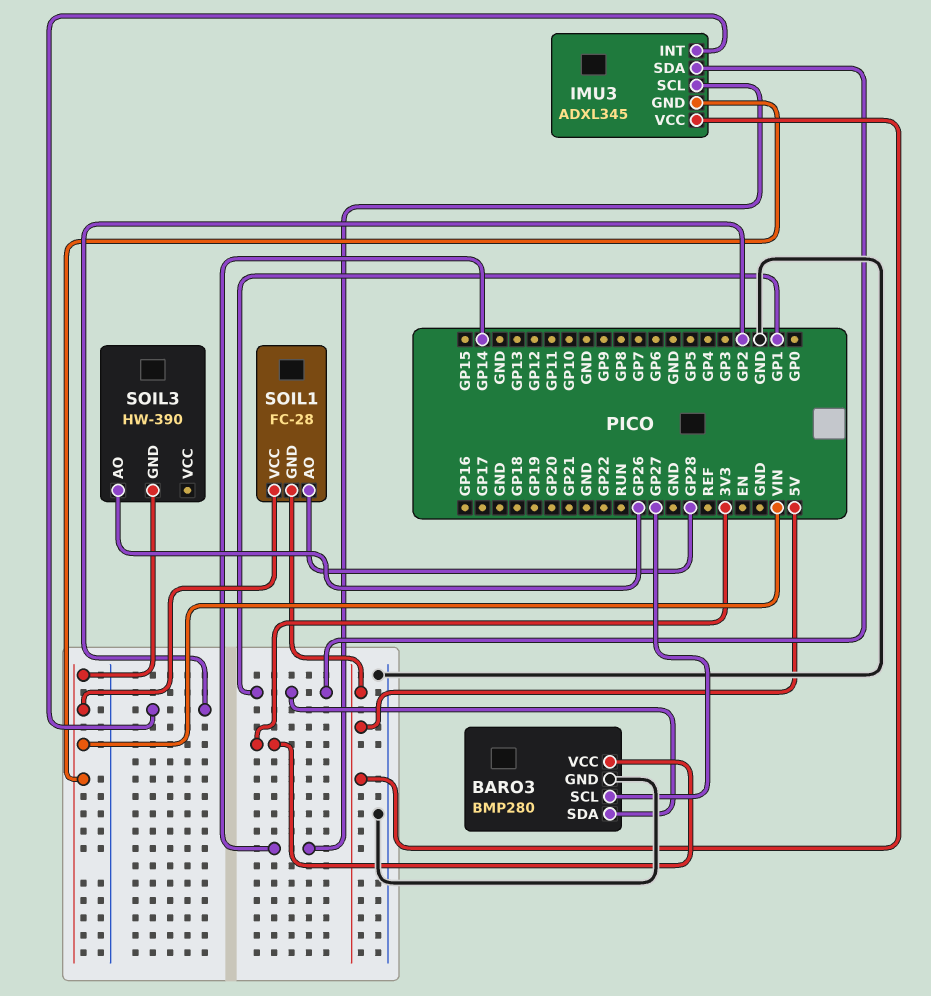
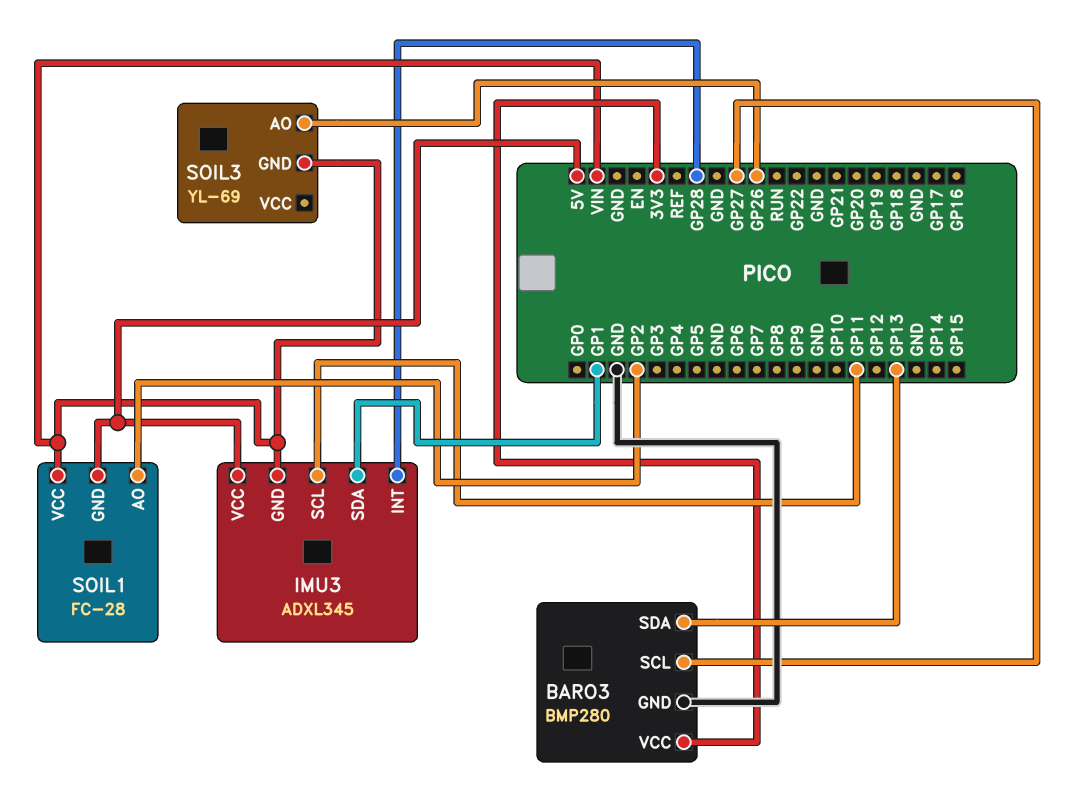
BARO3 pin SDA: GP1 -> GP13
IMU3 pin INT: GP2 -> GP28
IMU3 pin SCL: GP14 -> GP11
SOIL1 pin AO: GP28 -> GP2
SOIL3: HW-390 -> YL-69

